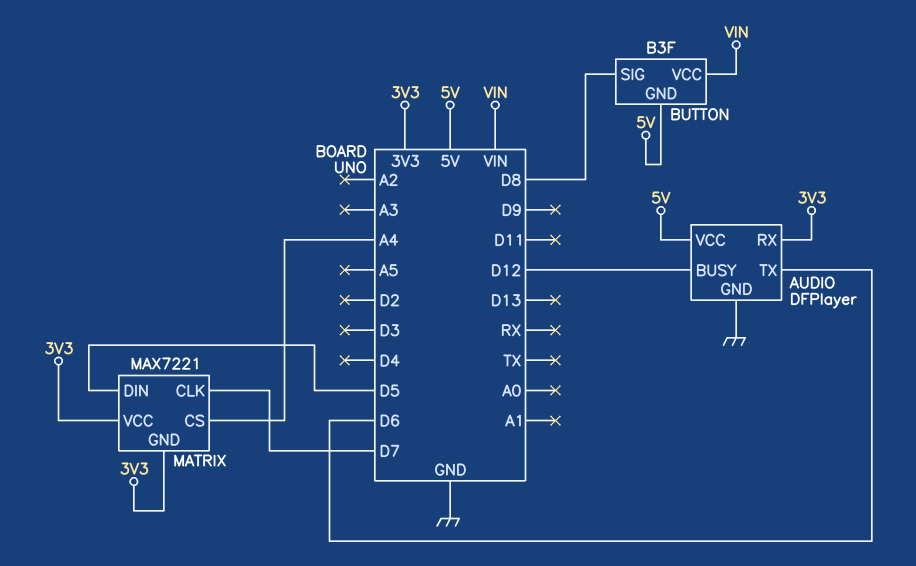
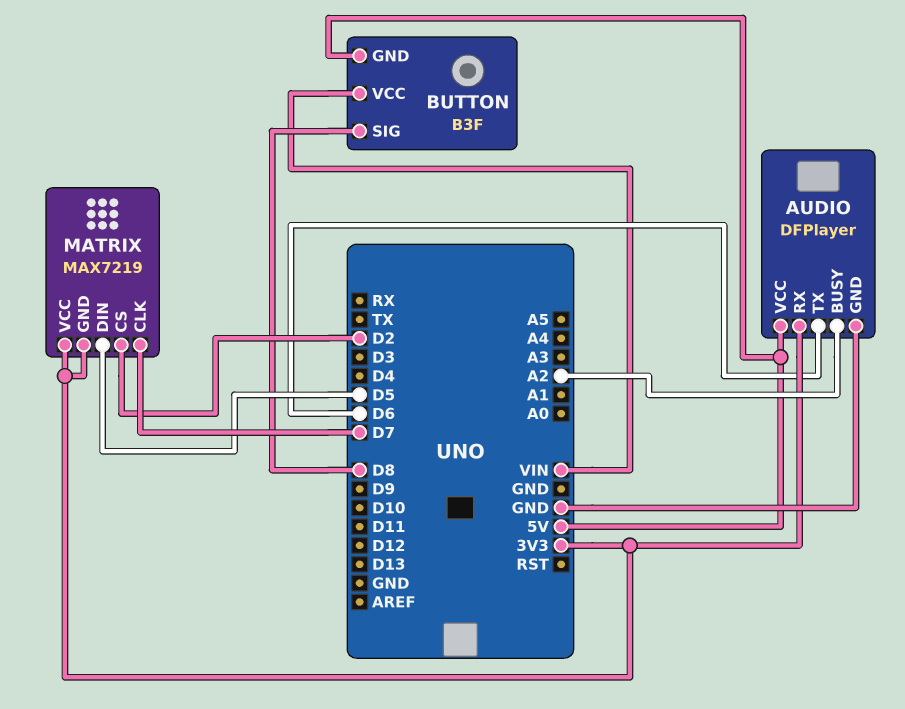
AUDIO pin BUSY: D12 -> A2
MATRIX: MAX7221 -> MAX7219
MATRIX pin CS: A4 -> D2

